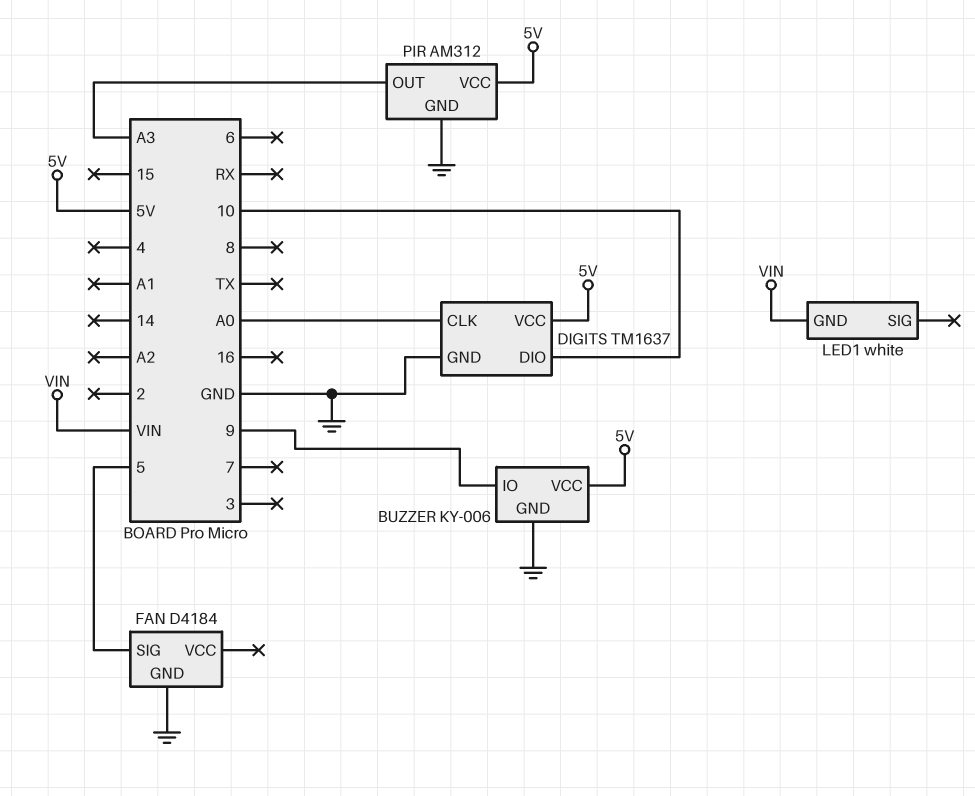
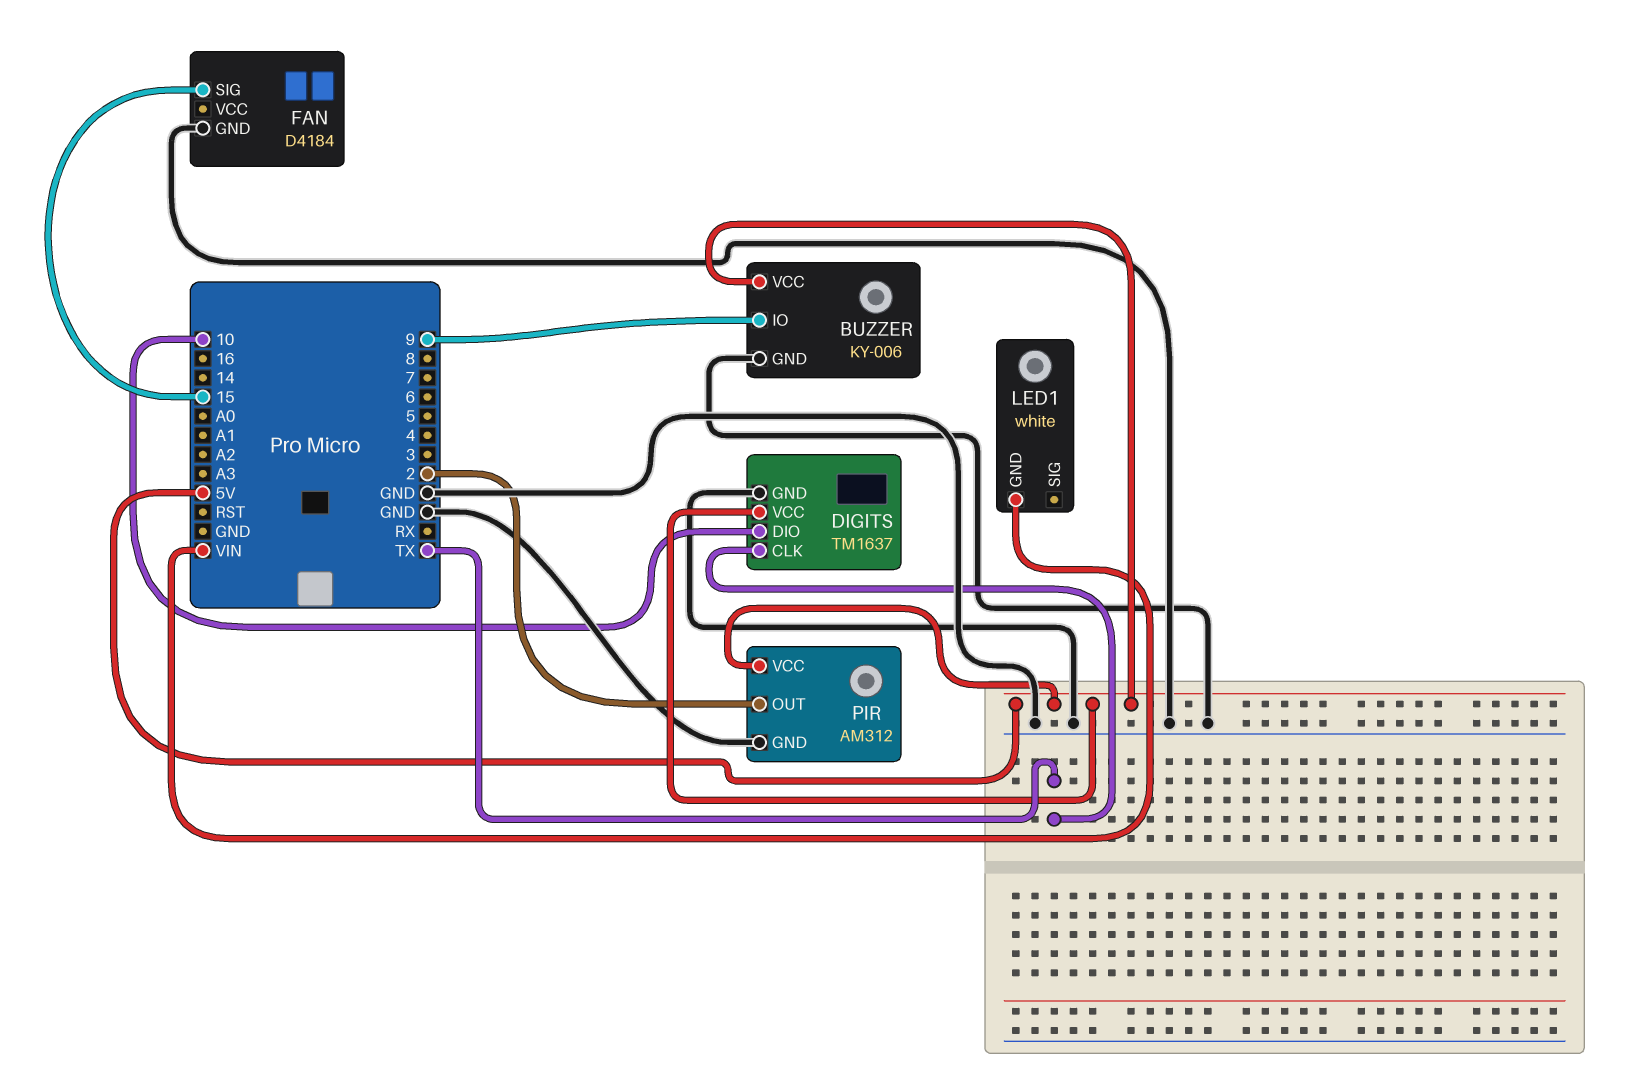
DIGITS pin CLK: A0 -> TX
FAN pin SIG: 5 -> 15
PIR pin OUT: A3 -> 2

